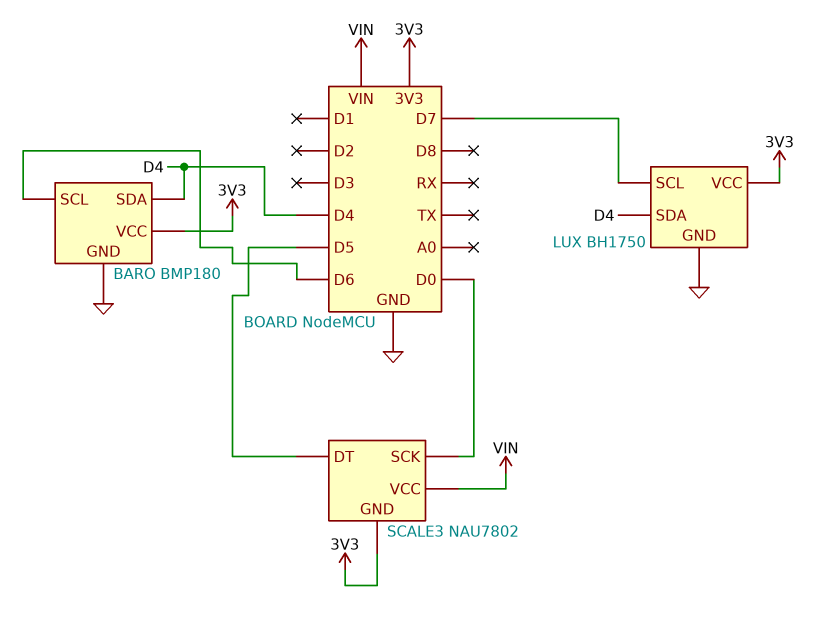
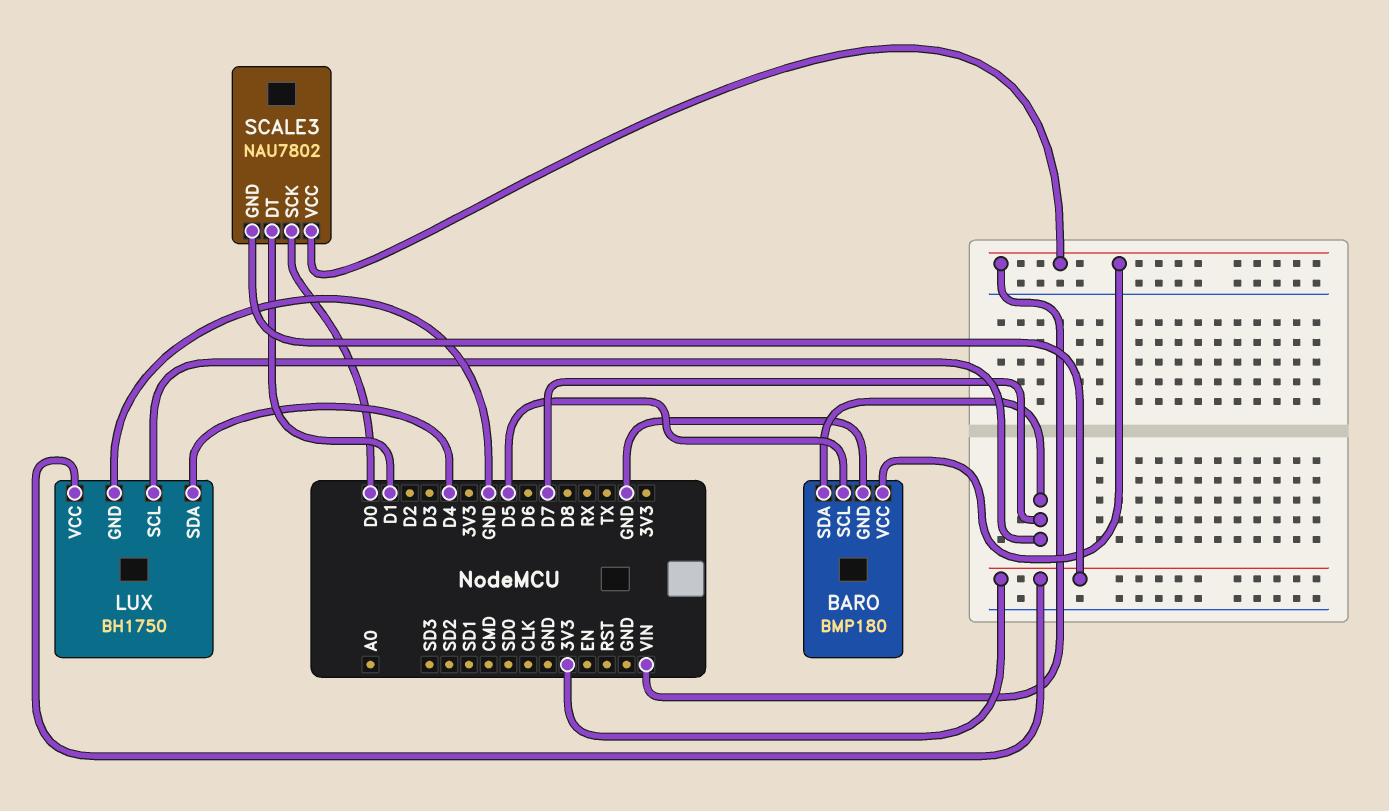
BARO pin SCL: D6 -> D5
BARO pin SDA: D4 -> D7
BARO pin VCC: 3V3 -> VIN
SCALE3 pin DT: D5 -> D1

